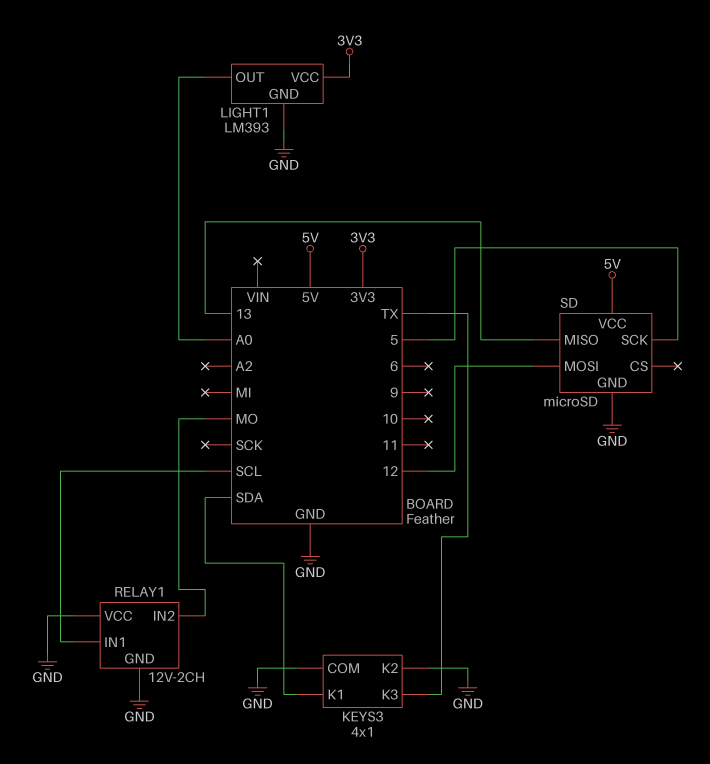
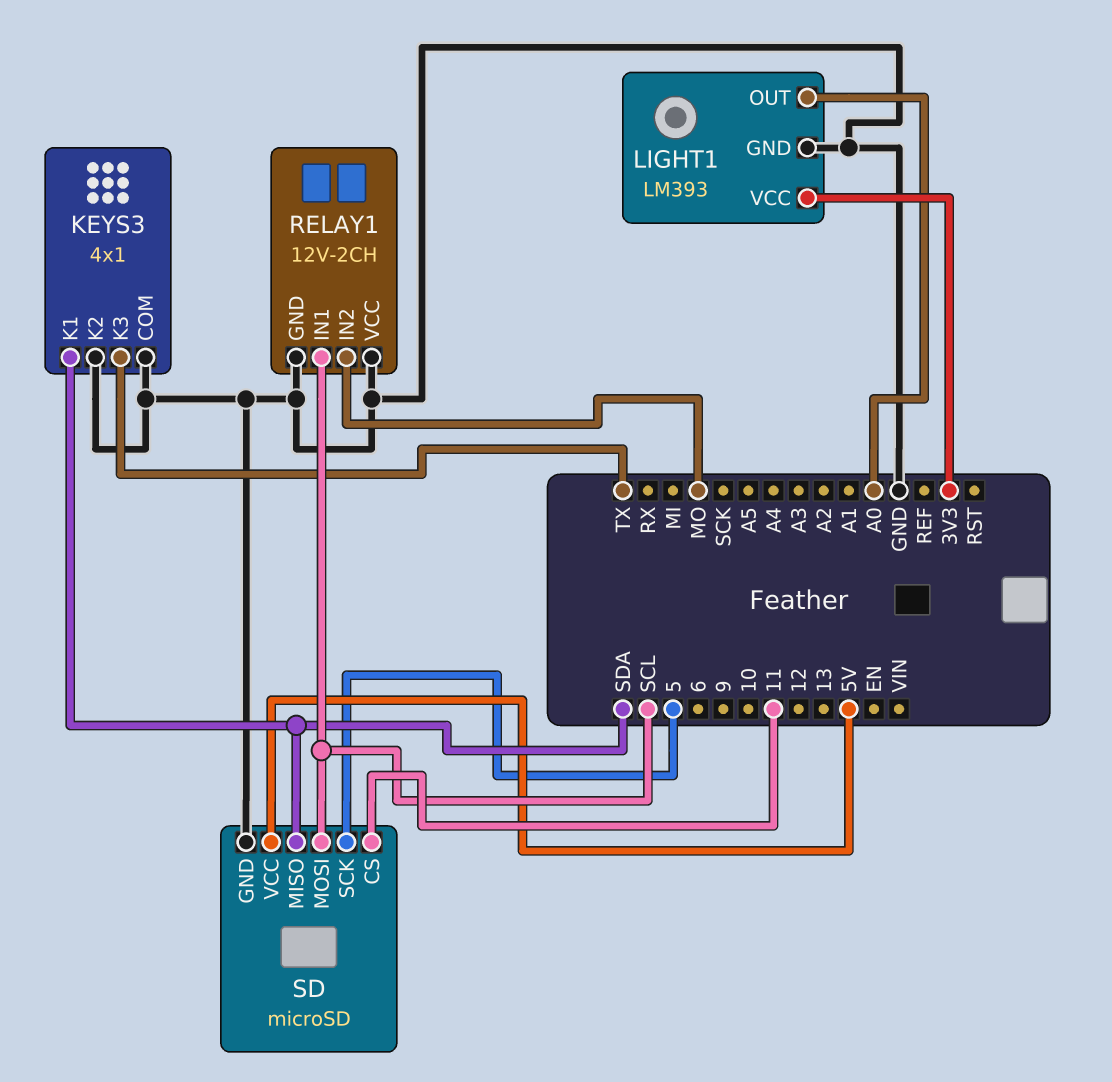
SD pin CS: none -> 11
SD pin MISO: 13 -> SDA
SD pin MOSI: 12 -> SCL

